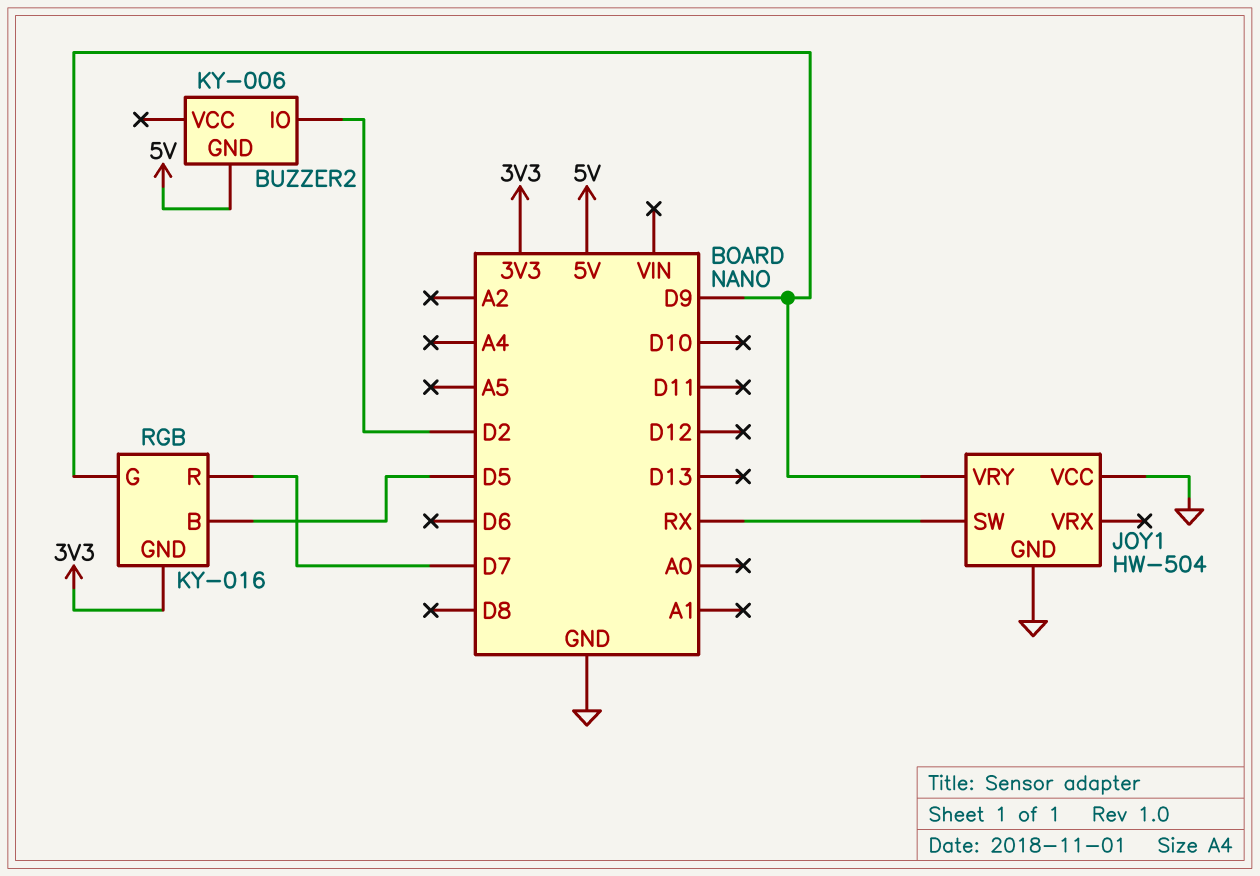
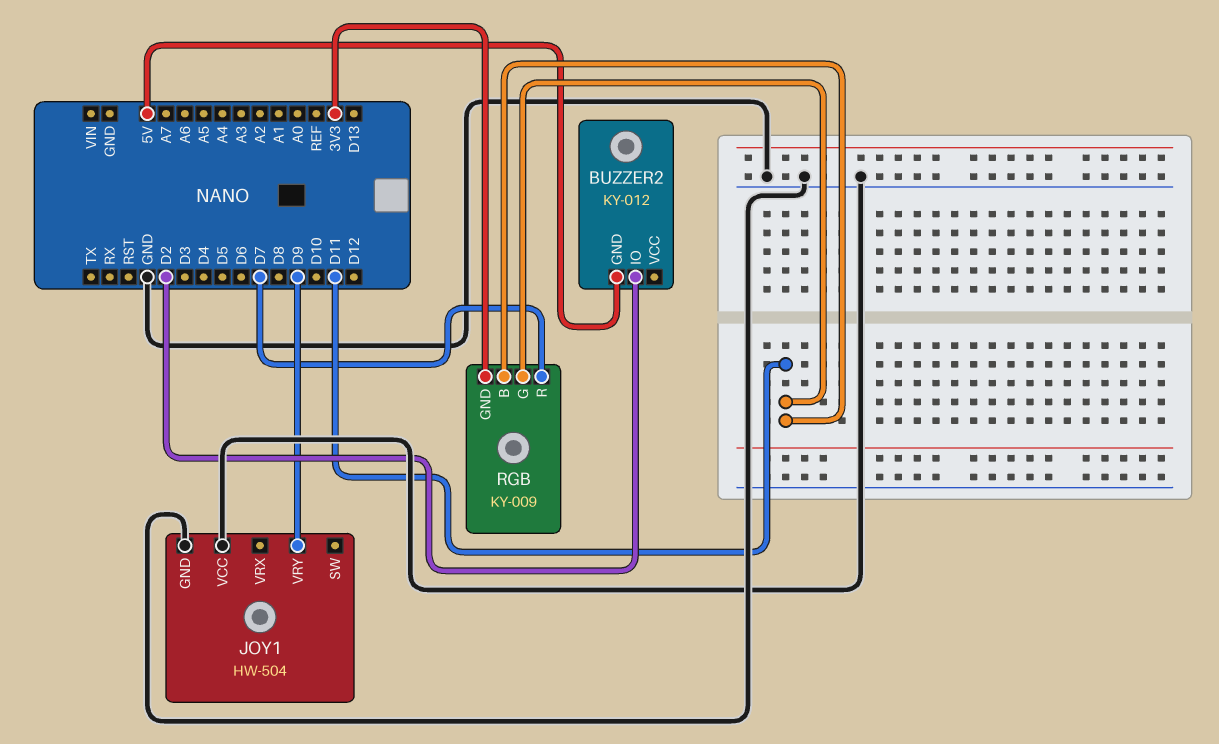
BUZZER2: KY-006 -> KY-012
JOY1 pin SW: RX -> none
RGB: KY-016 -> KY-009
RGB pin B: D5 -> D11
RGB pin G: D9 -> D11

